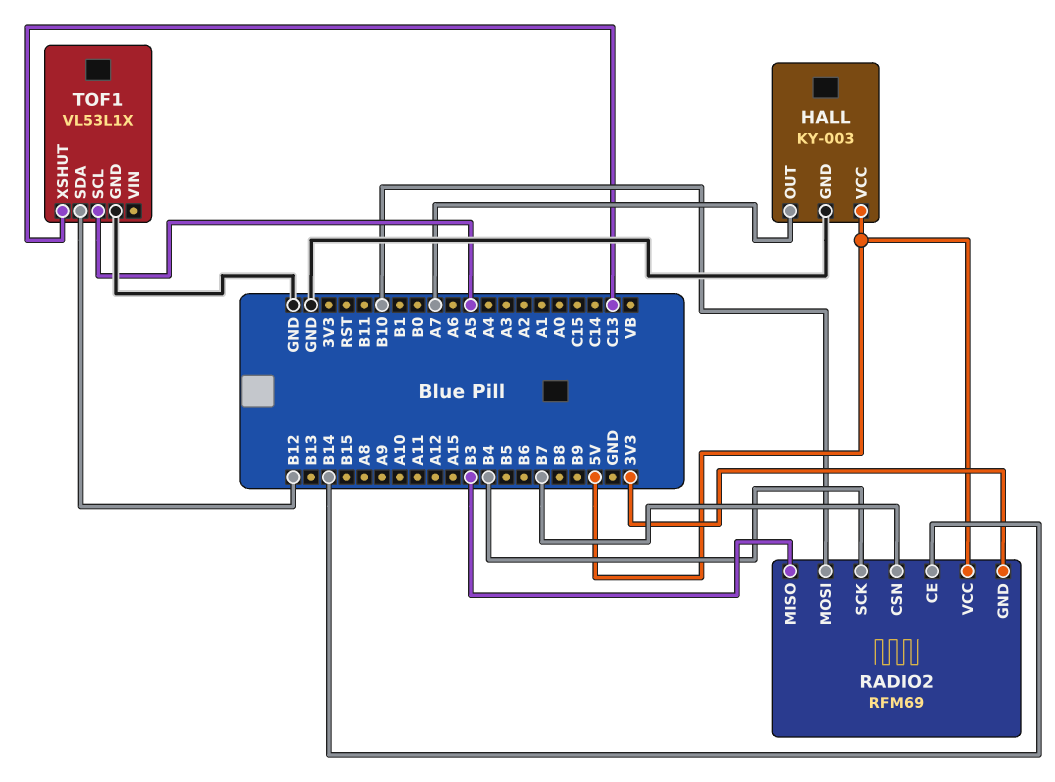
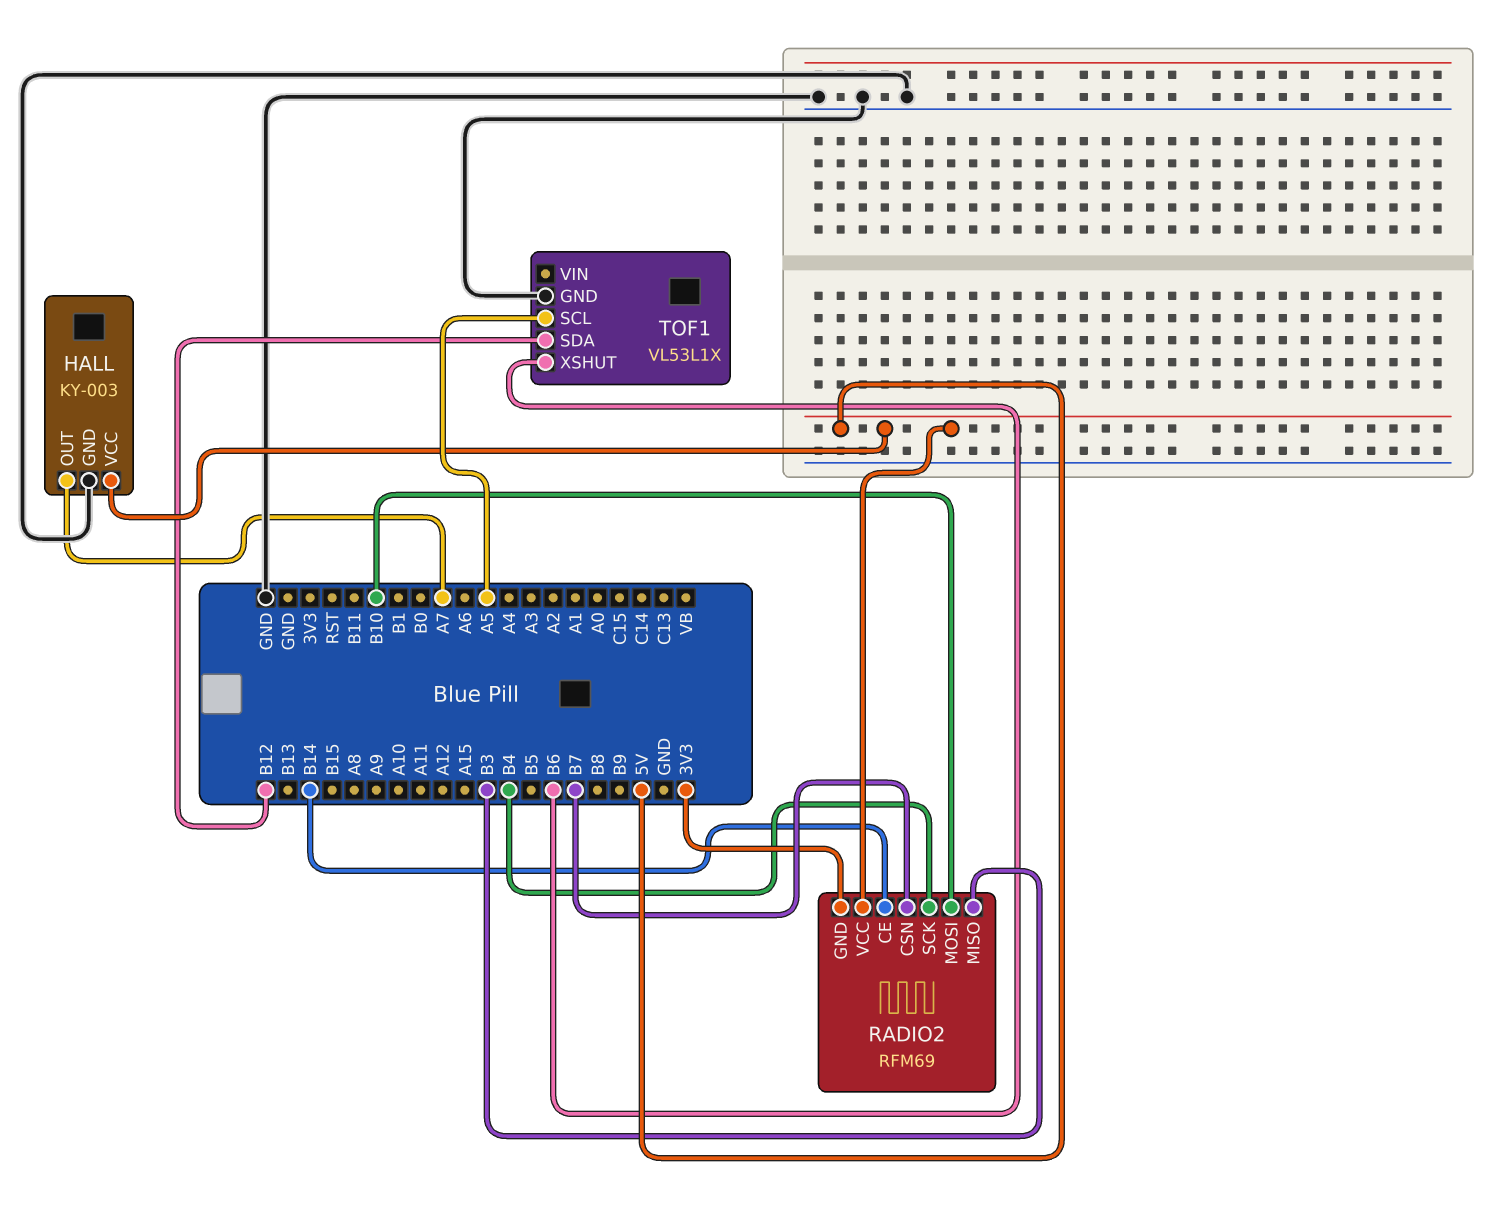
TOF1 pin XSHUT: C13 -> B6

